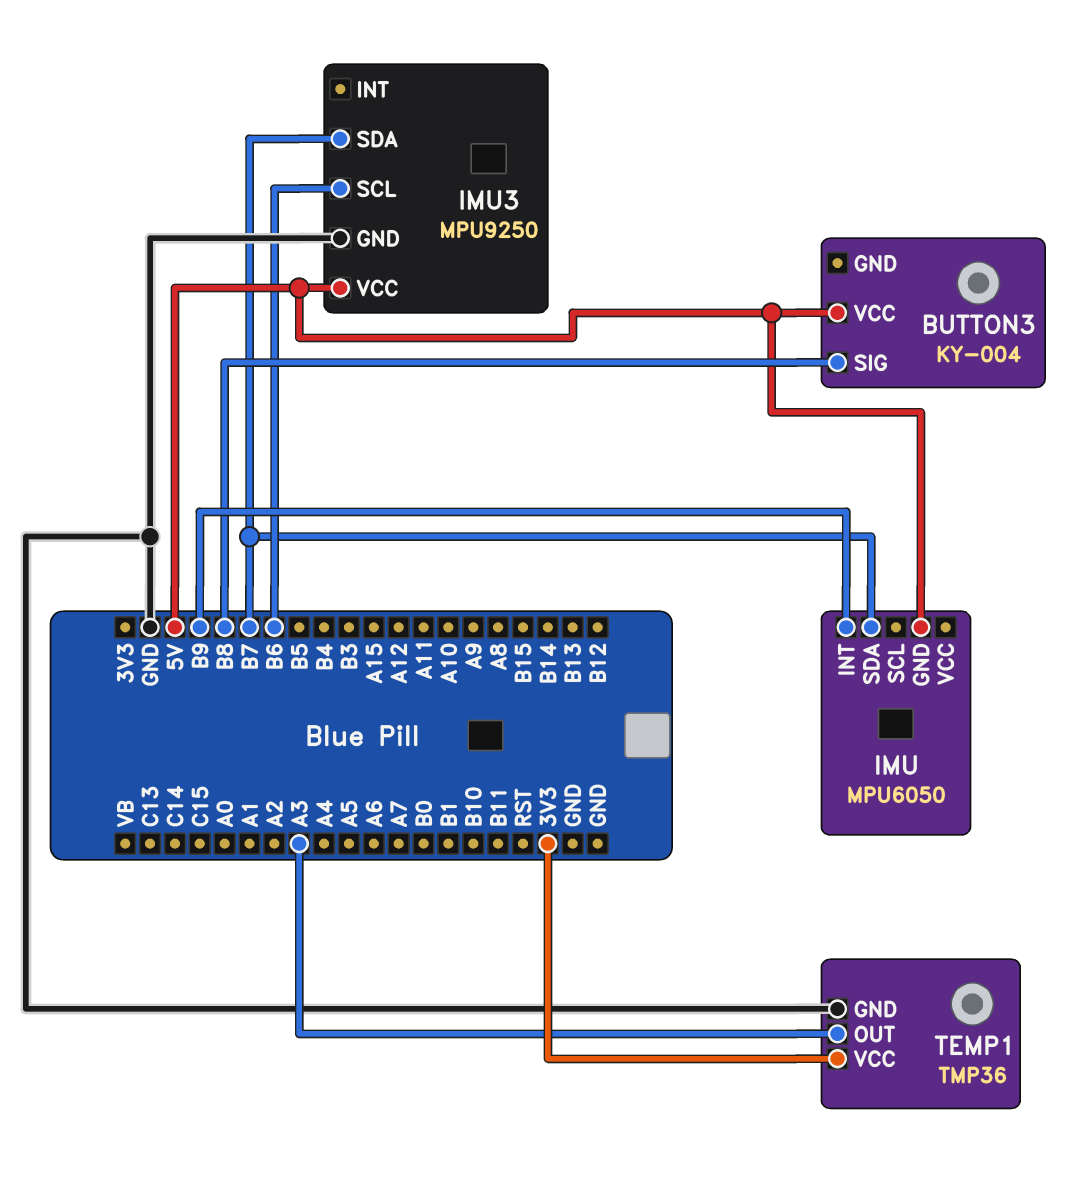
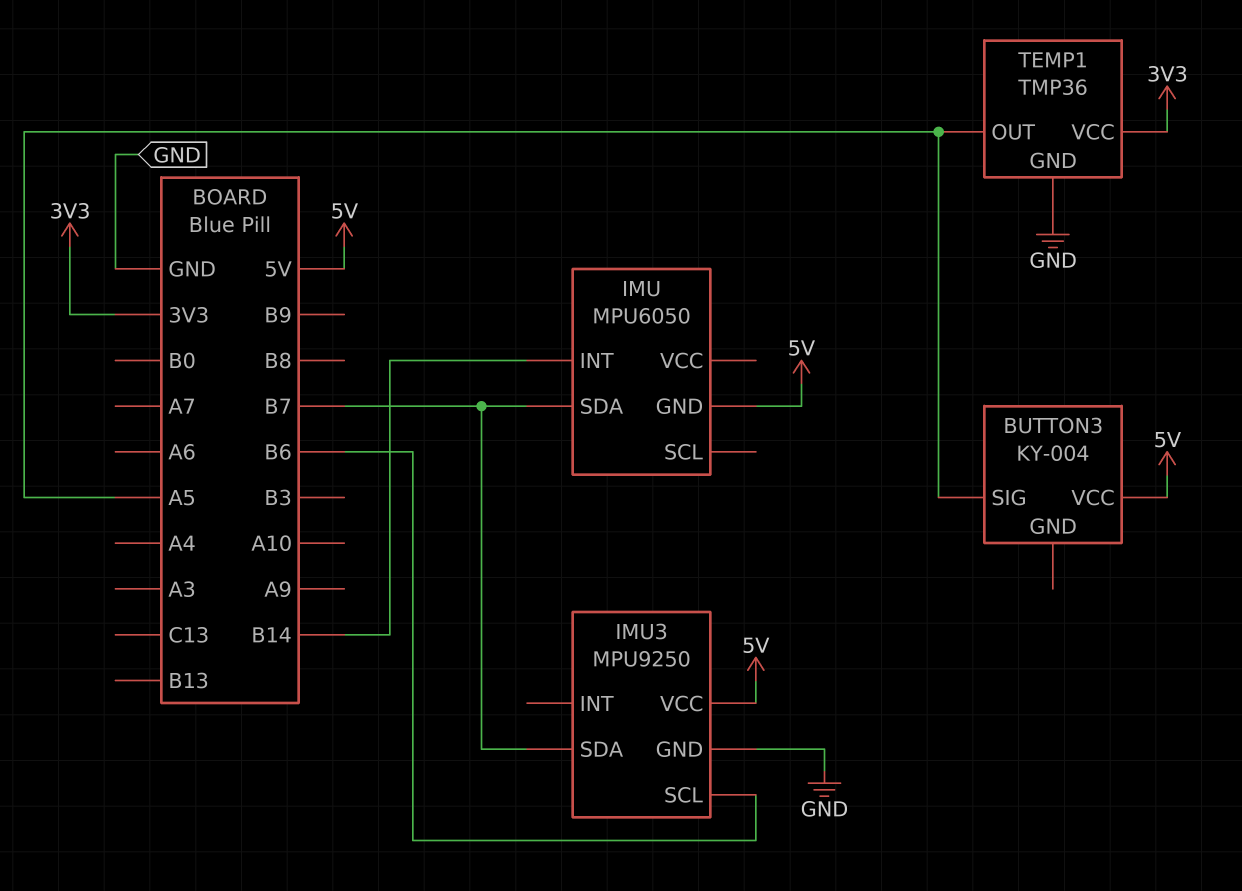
BUTTON3 pin SIG: B8 -> A5
IMU pin INT: B9 -> B14
TEMP1 pin OUT: A3 -> A5

